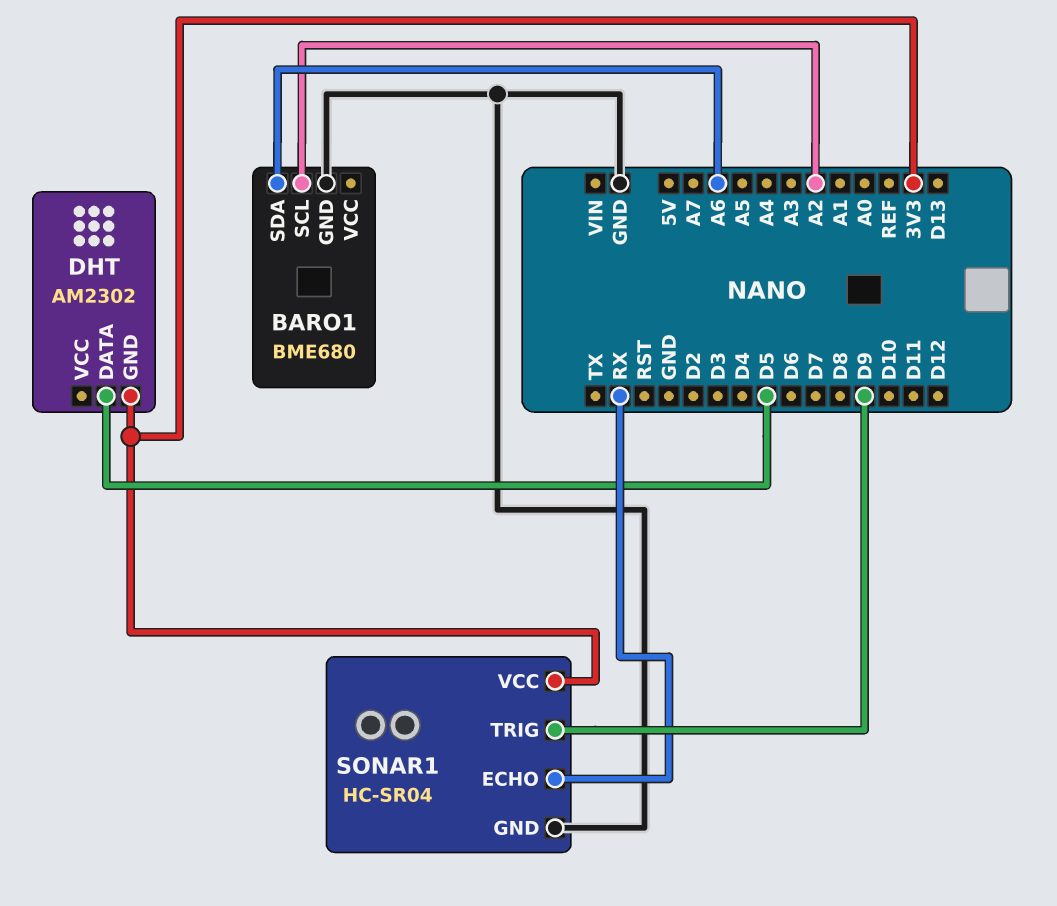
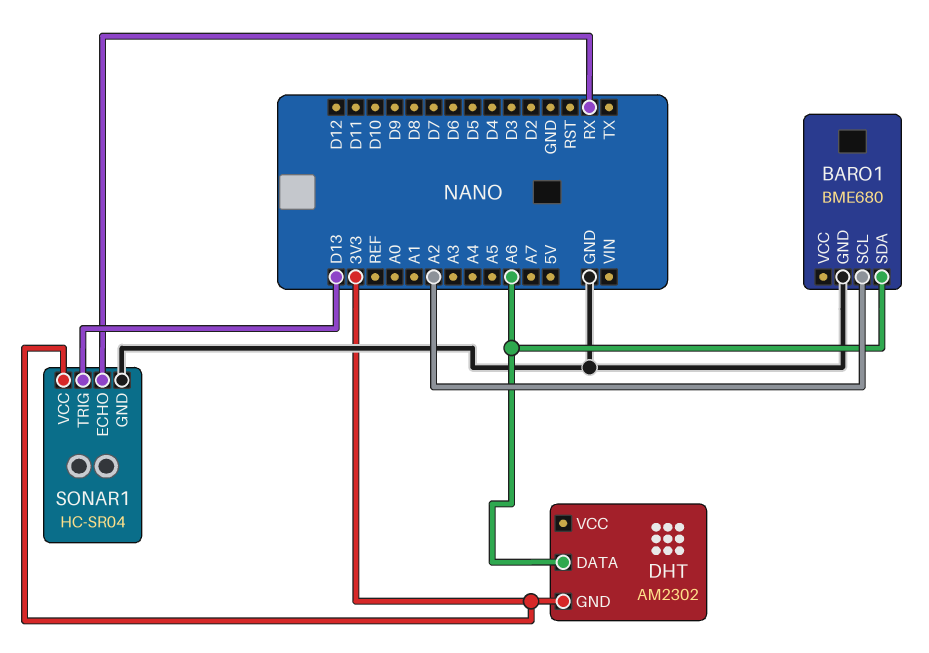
DHT pin DATA: D5 -> A6
SONAR1 pin TRIG: D9 -> D13

